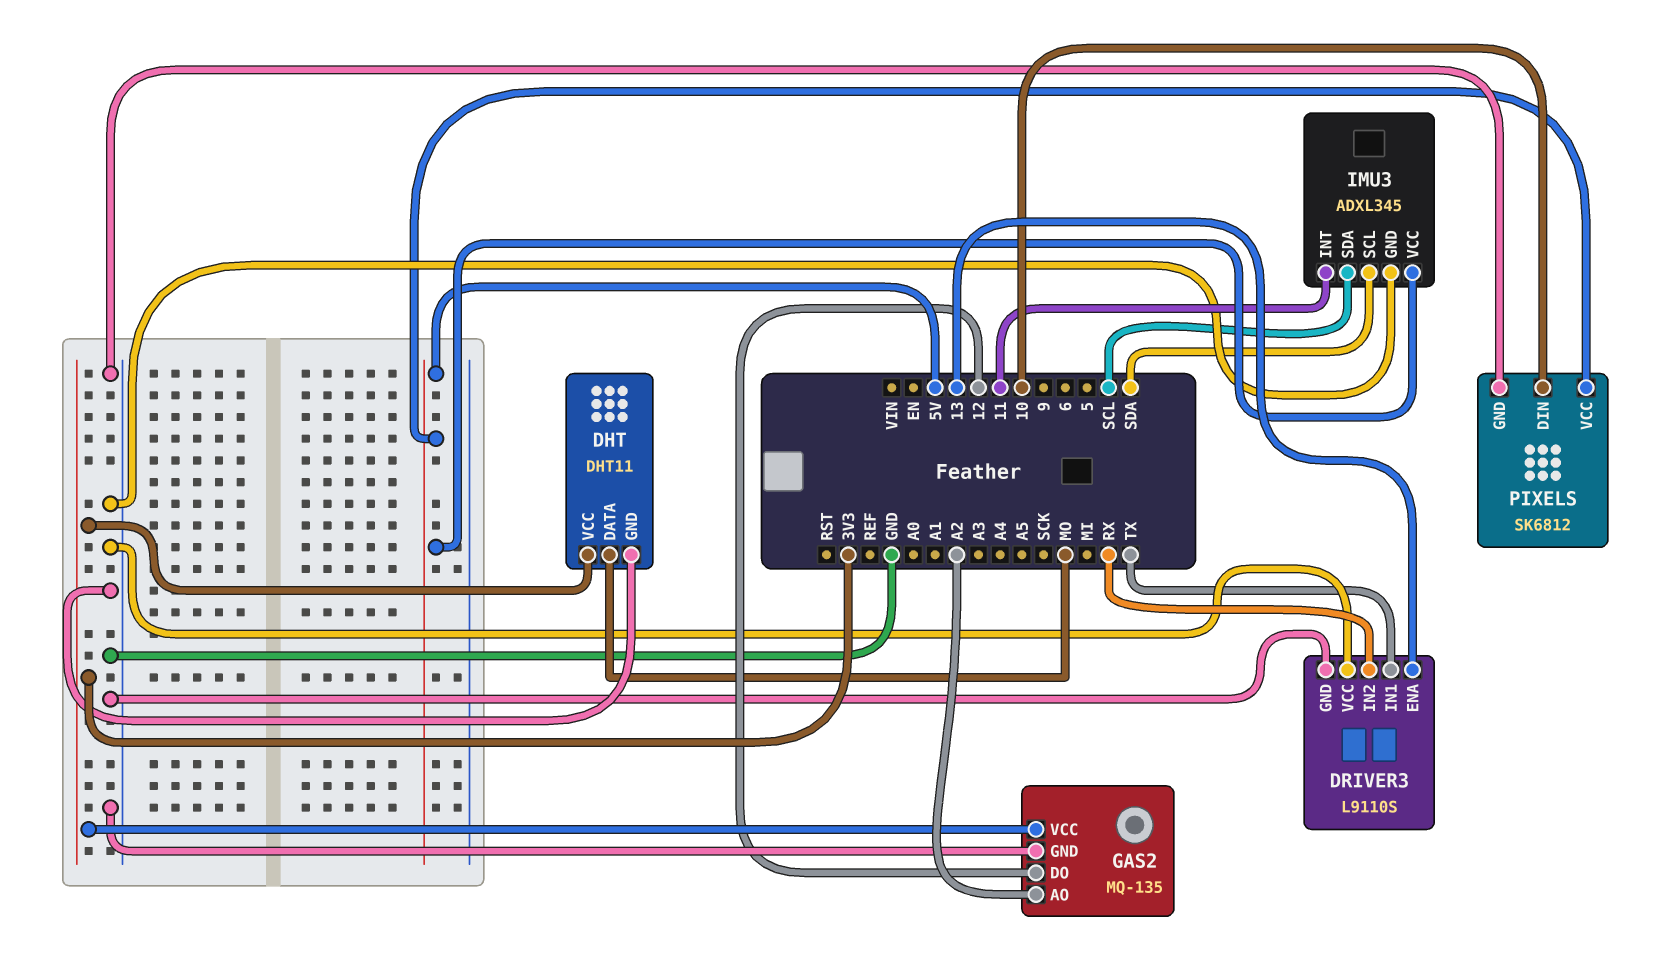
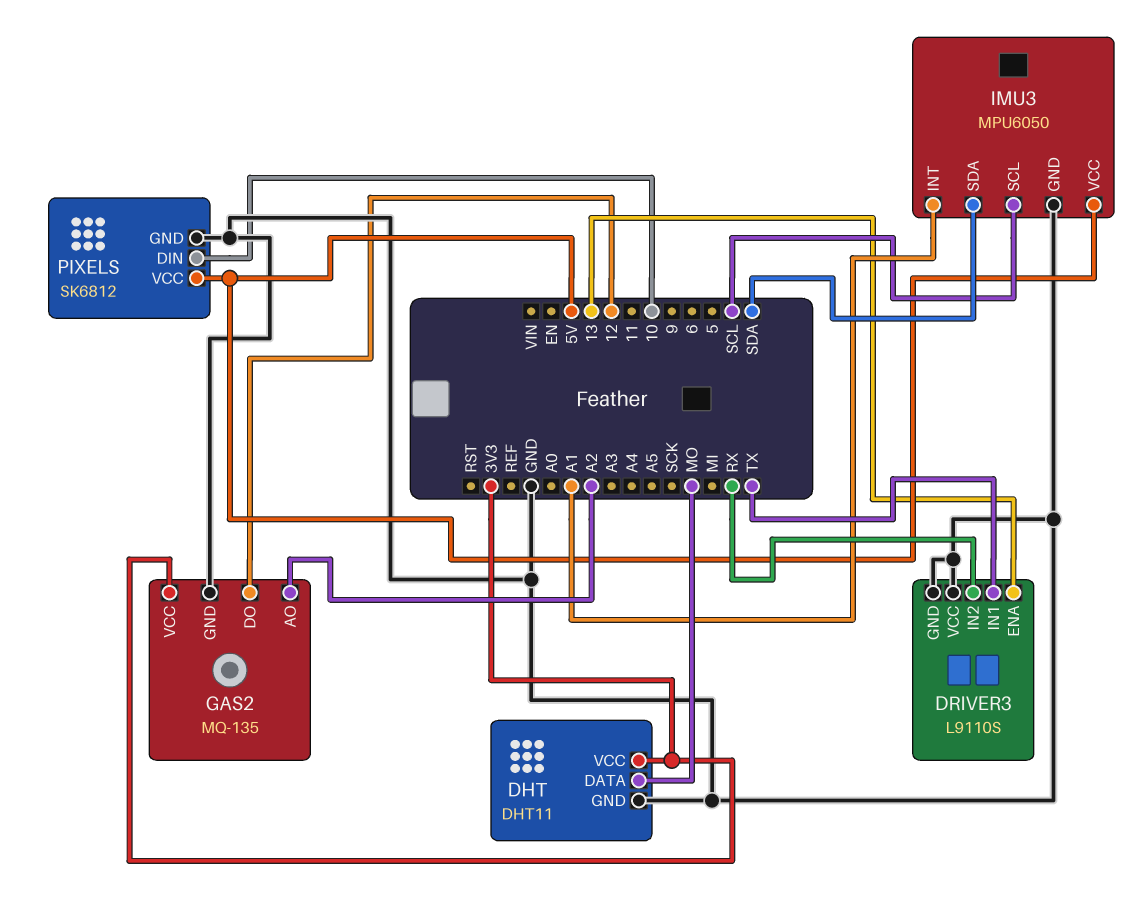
IMU3: ADXL345 -> MPU6050
IMU3 pin INT: 11 -> A1
IMU3 pin SCL: SDA -> SCL
IMU3 pin SDA: SCL -> SDA

